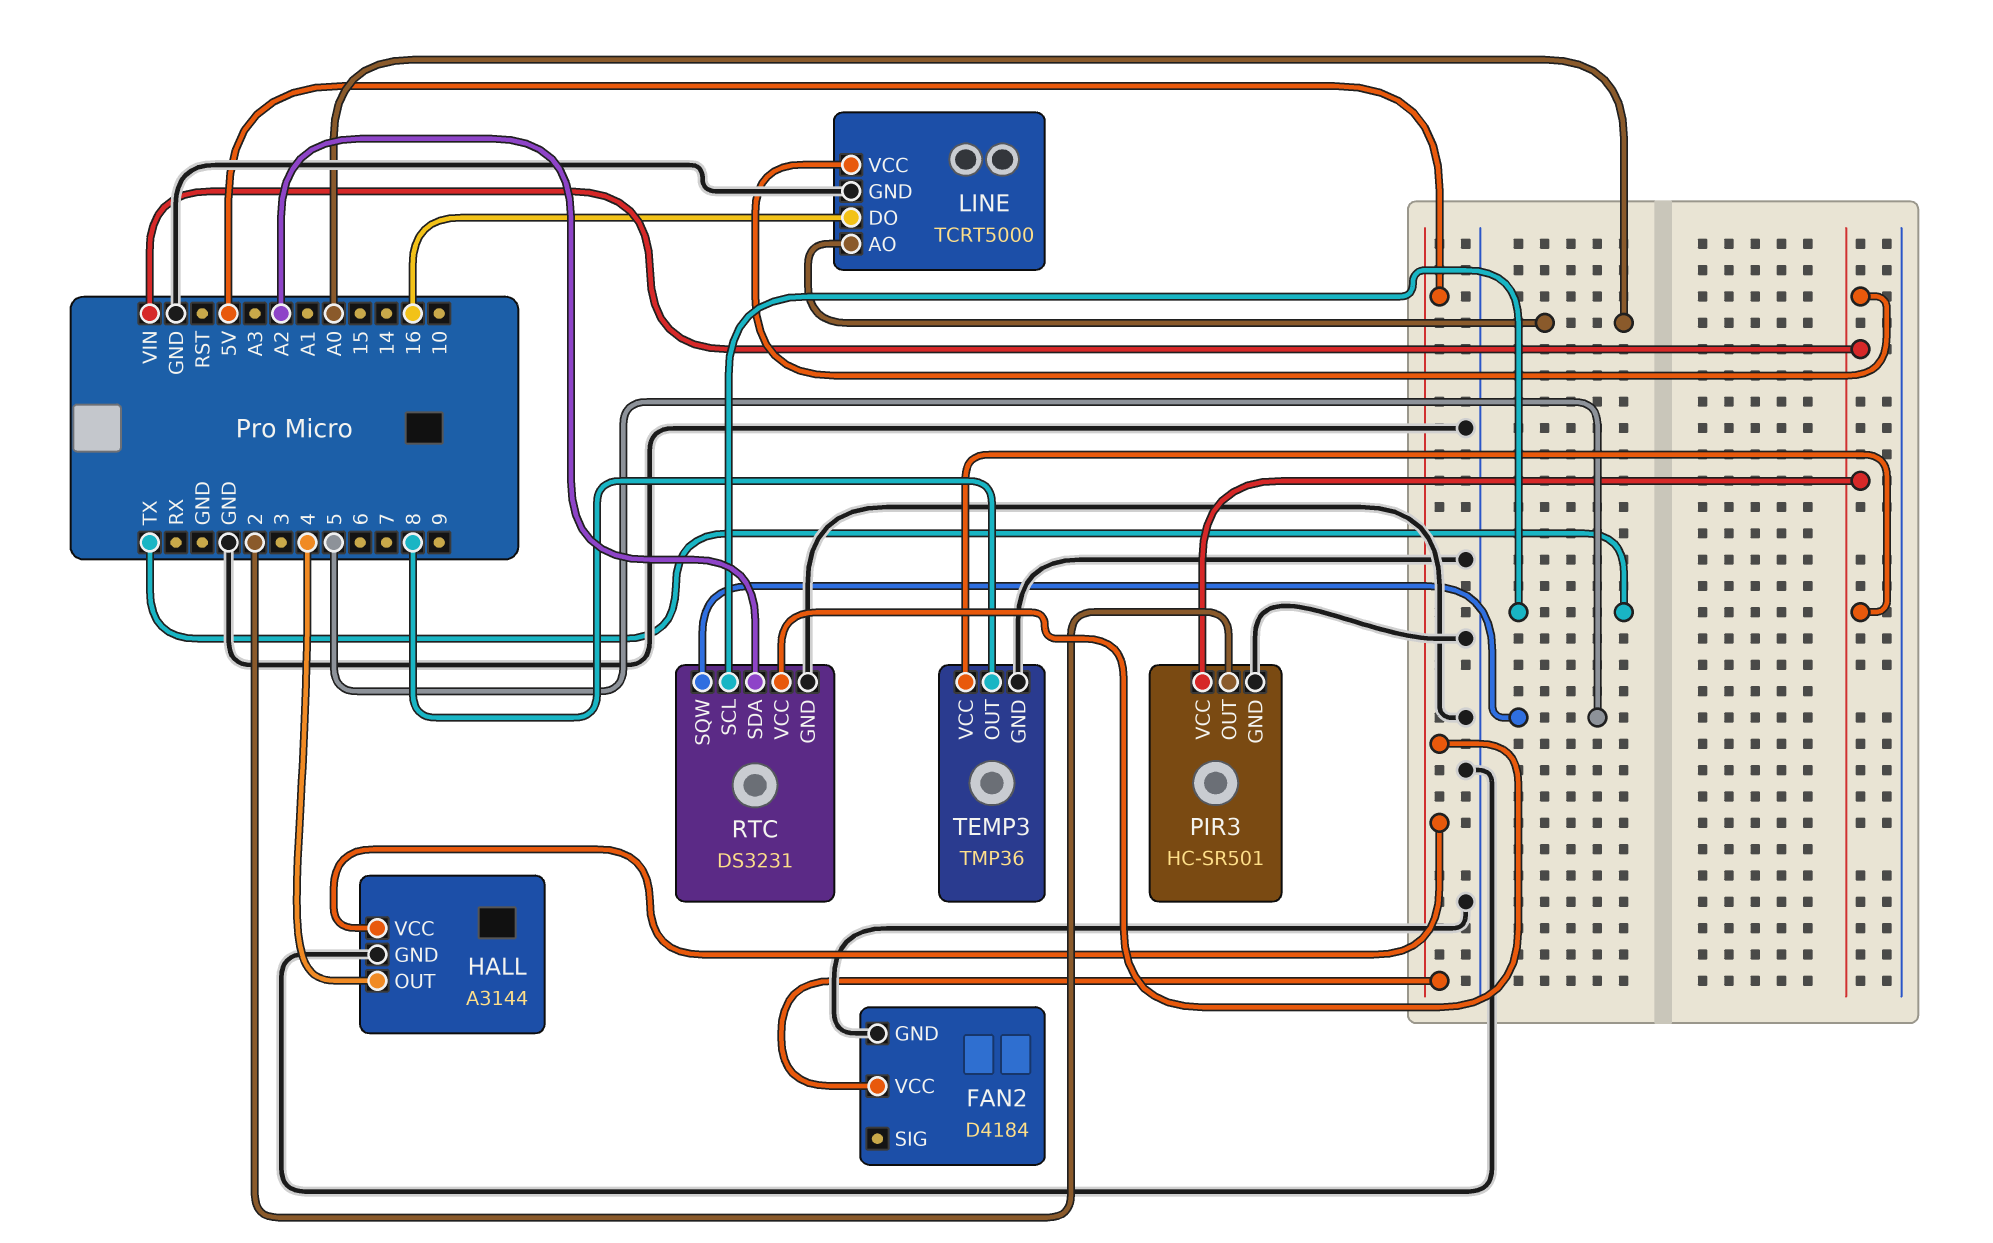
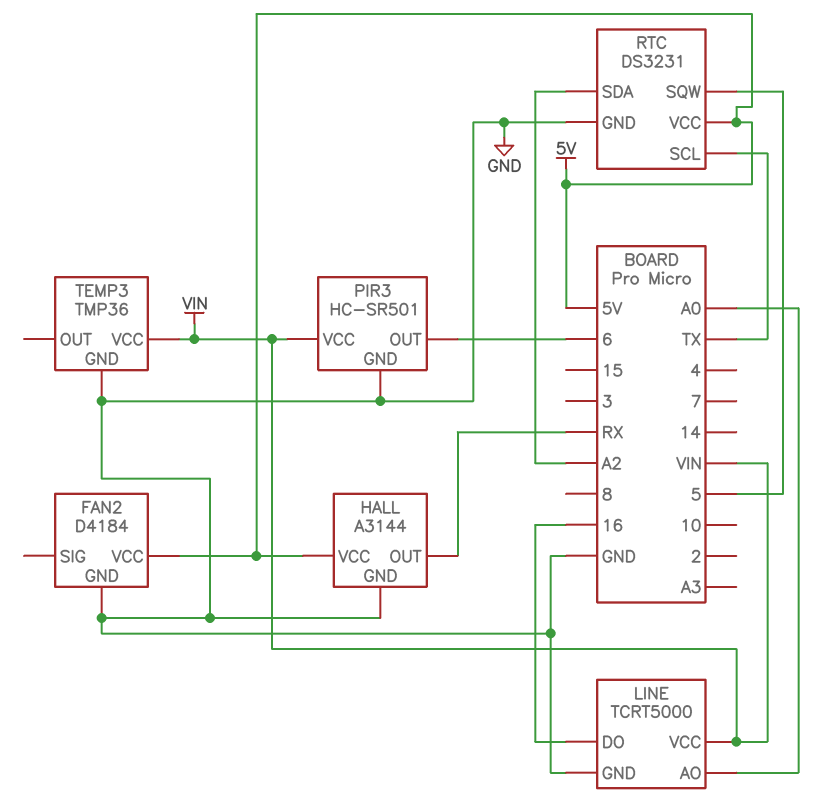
HALL pin OUT: 4 -> RX
PIR3 pin OUT: 2 -> 6
TEMP3 pin OUT: 8 -> none

